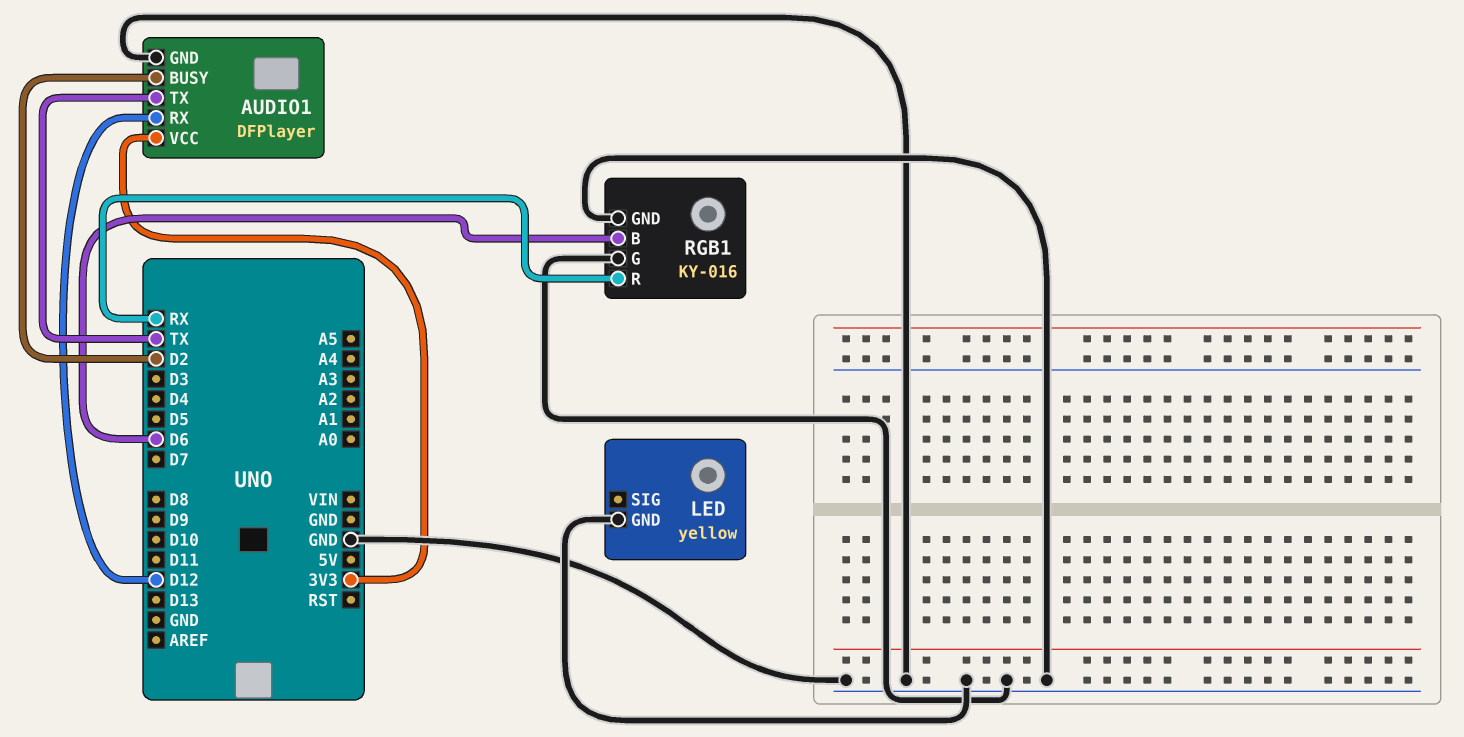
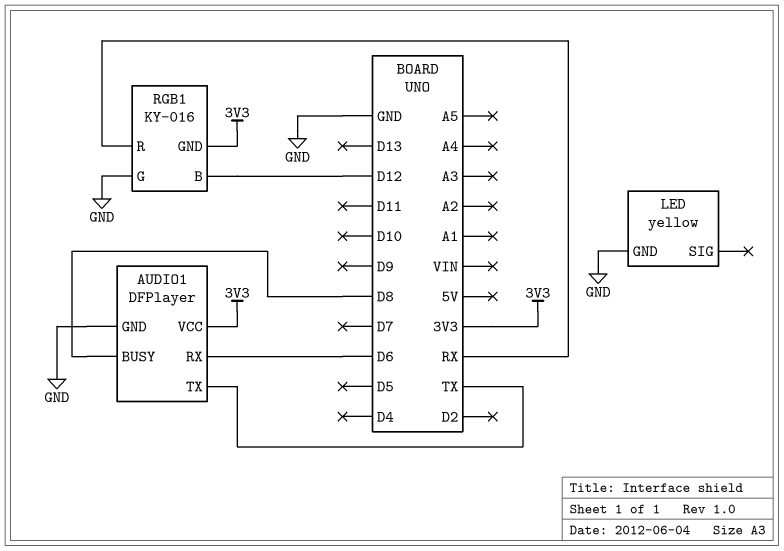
AUDIO1 pin BUSY: D2 -> D8
AUDIO1 pin RX: D12 -> D6
RGB1 pin B: D6 -> D12
RGB1 pin GND: GND -> 3V3

